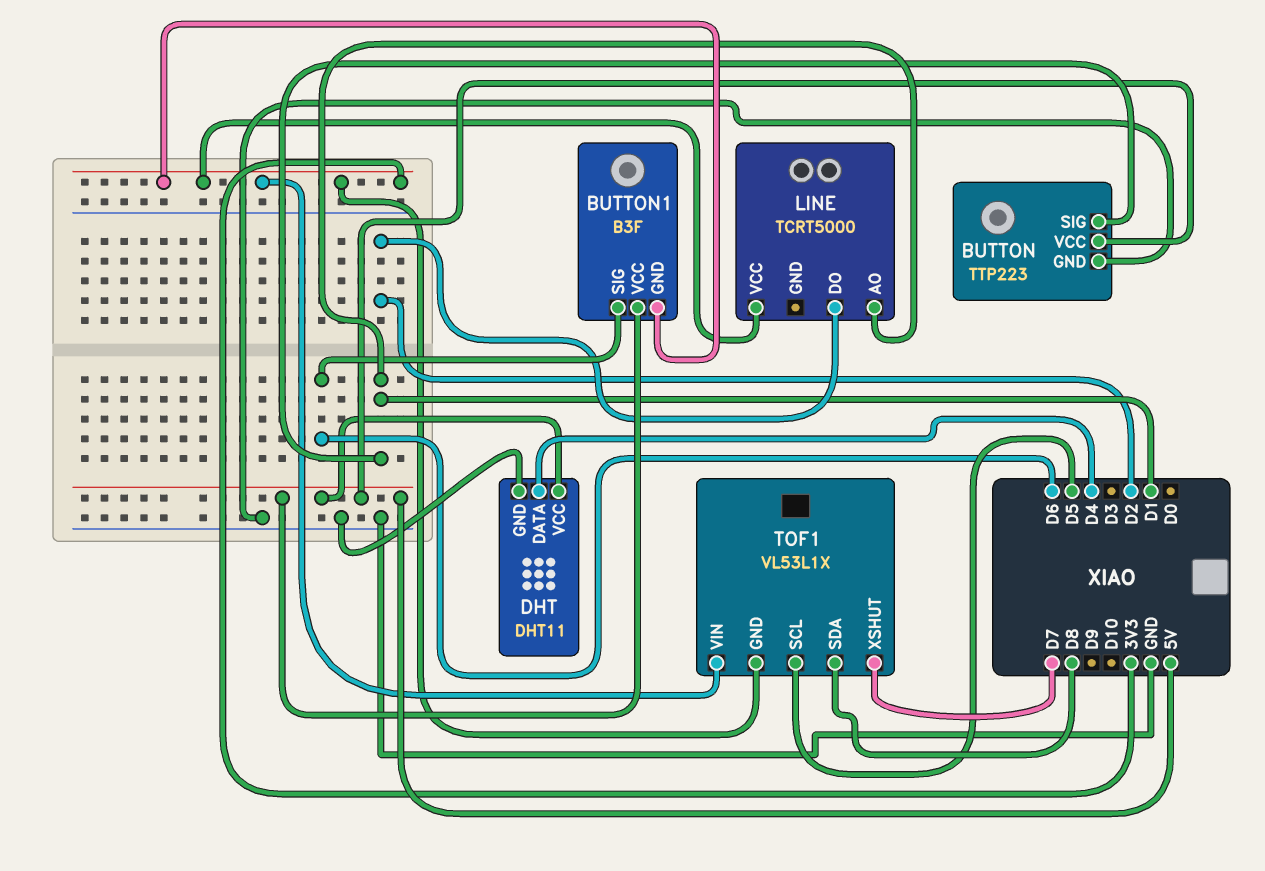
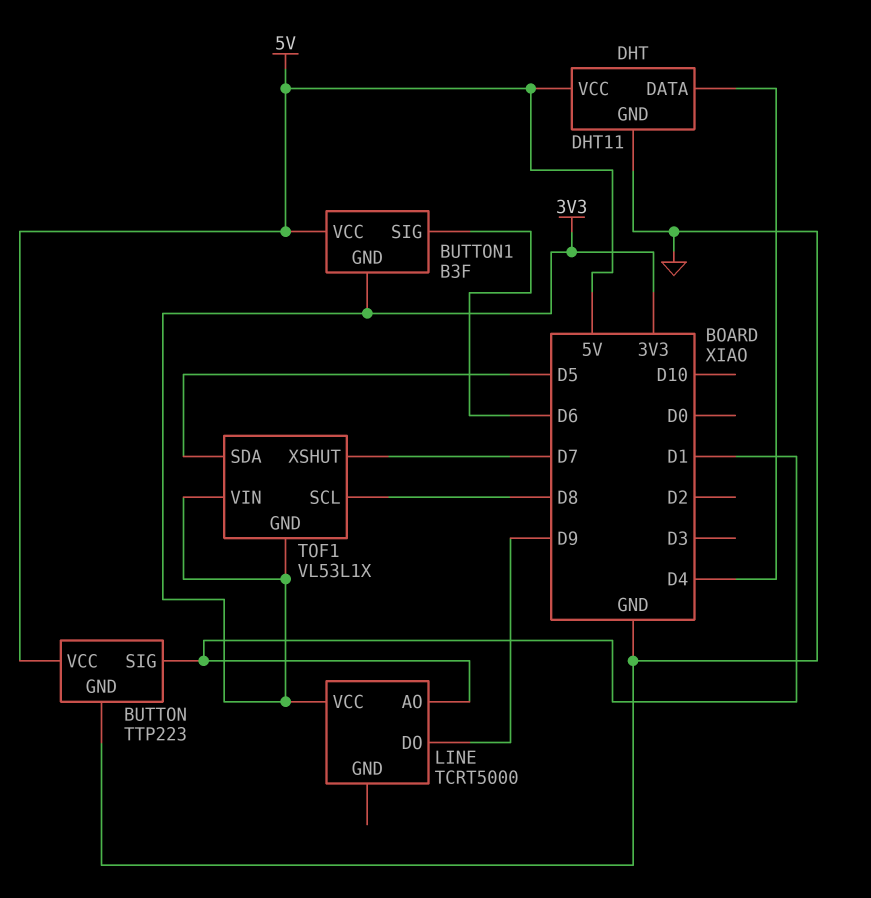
LINE pin DO: D2 -> D9
TOF1 pin SCL: D5 -> D8
TOF1 pin SDA: D8 -> D5

